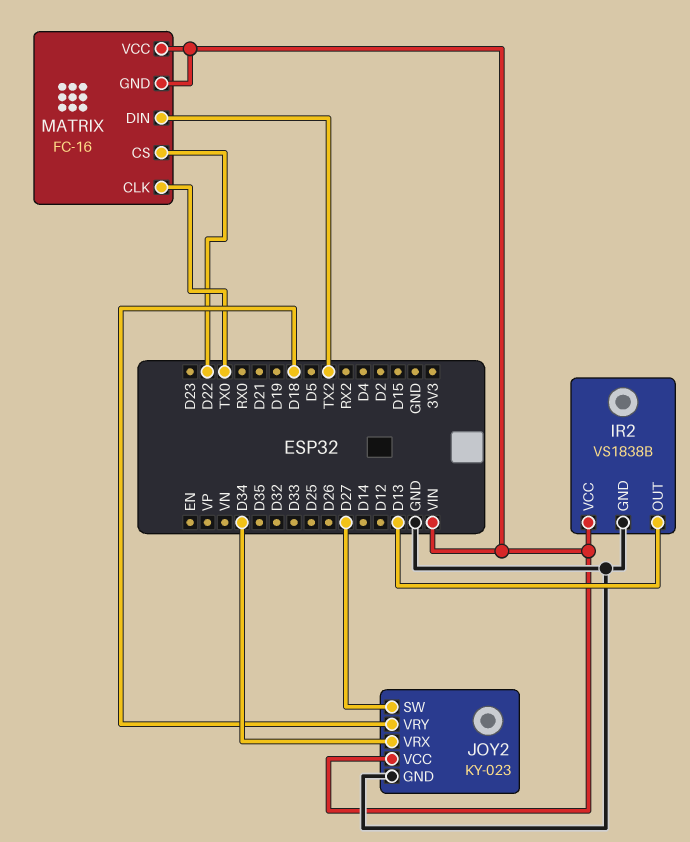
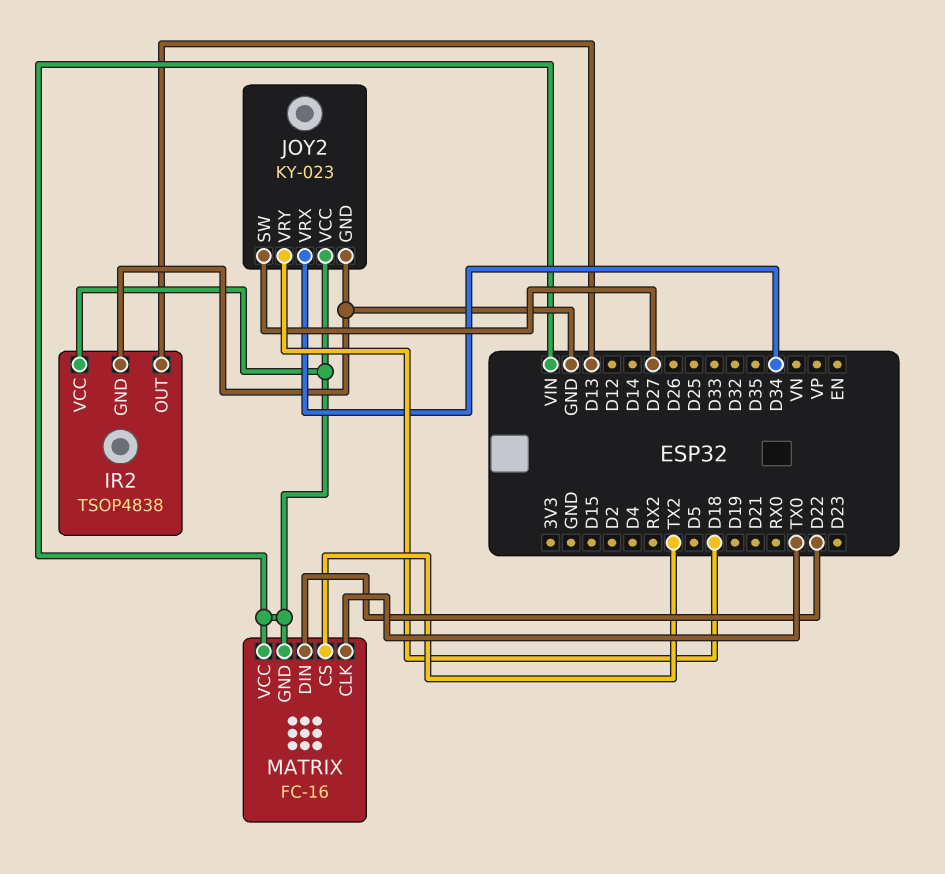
IR2: VS1838B -> TSOP4838
MATRIX pin CS: D22 -> TX2
MATRIX pin DIN: TX2 -> D22

